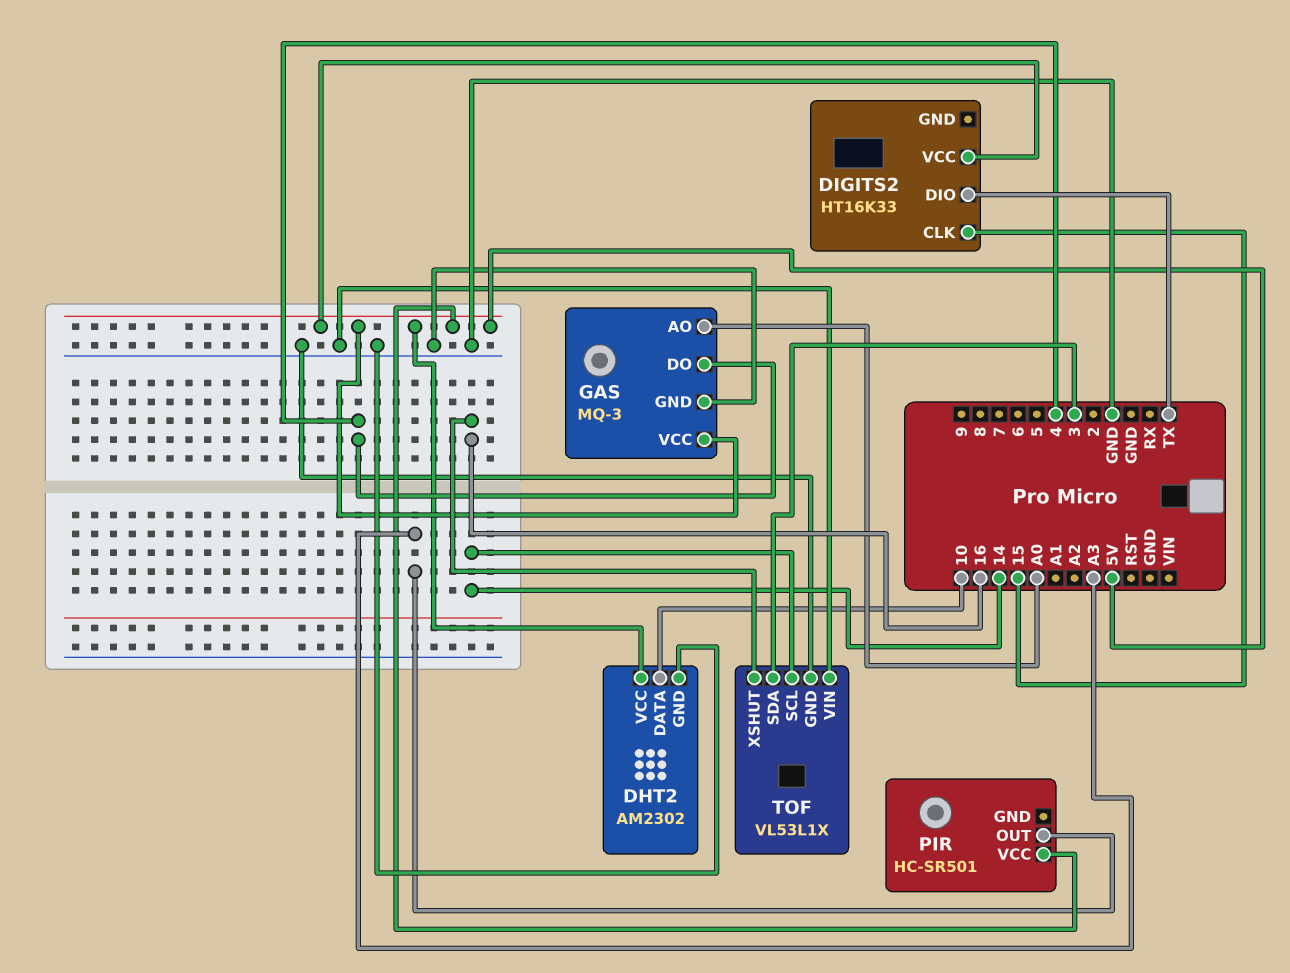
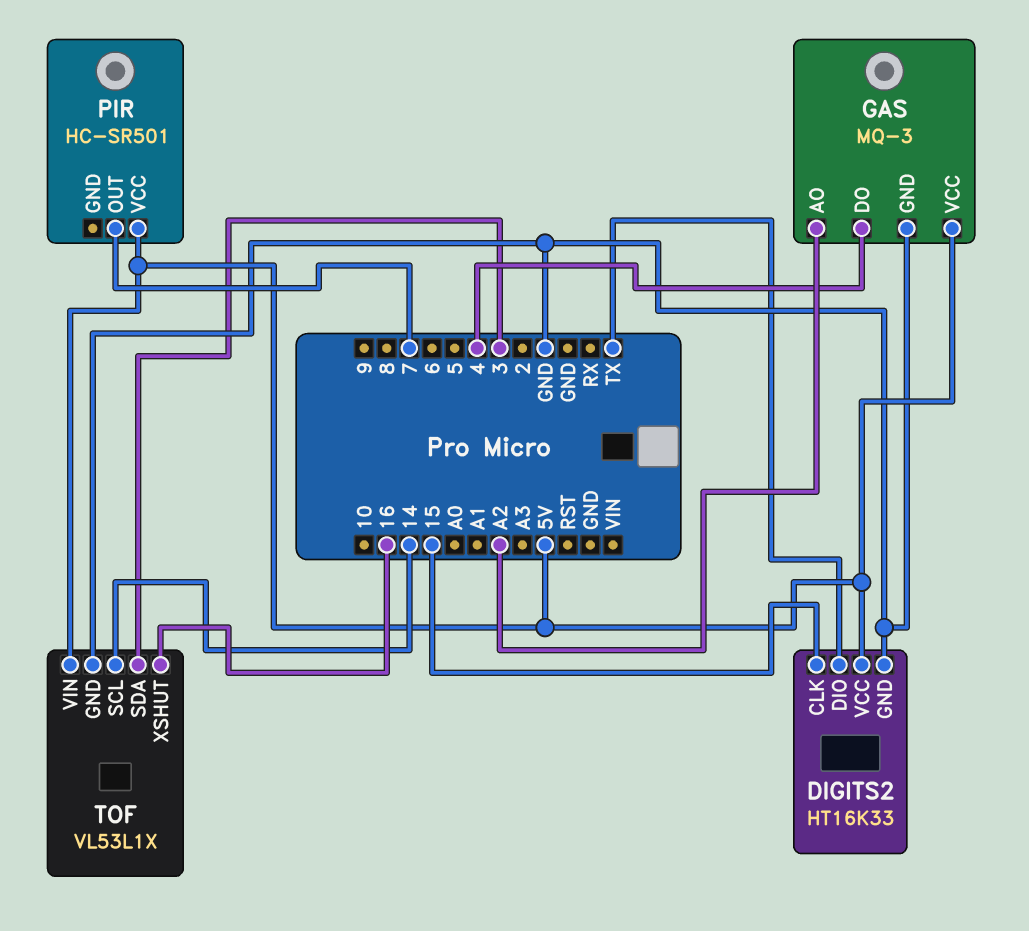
DHT2: AM2302 -> none
DHT2 pin DATA: 10 -> none
DHT2 pin GND: GND -> none
DHT2 pin VCC: 5V -> none
DIGITS2 pin GND: none -> GND
GAS pin AO: A0 -> A2
PIR pin OUT: A3 -> 7
TOF pin VIN: GND -> 5V

